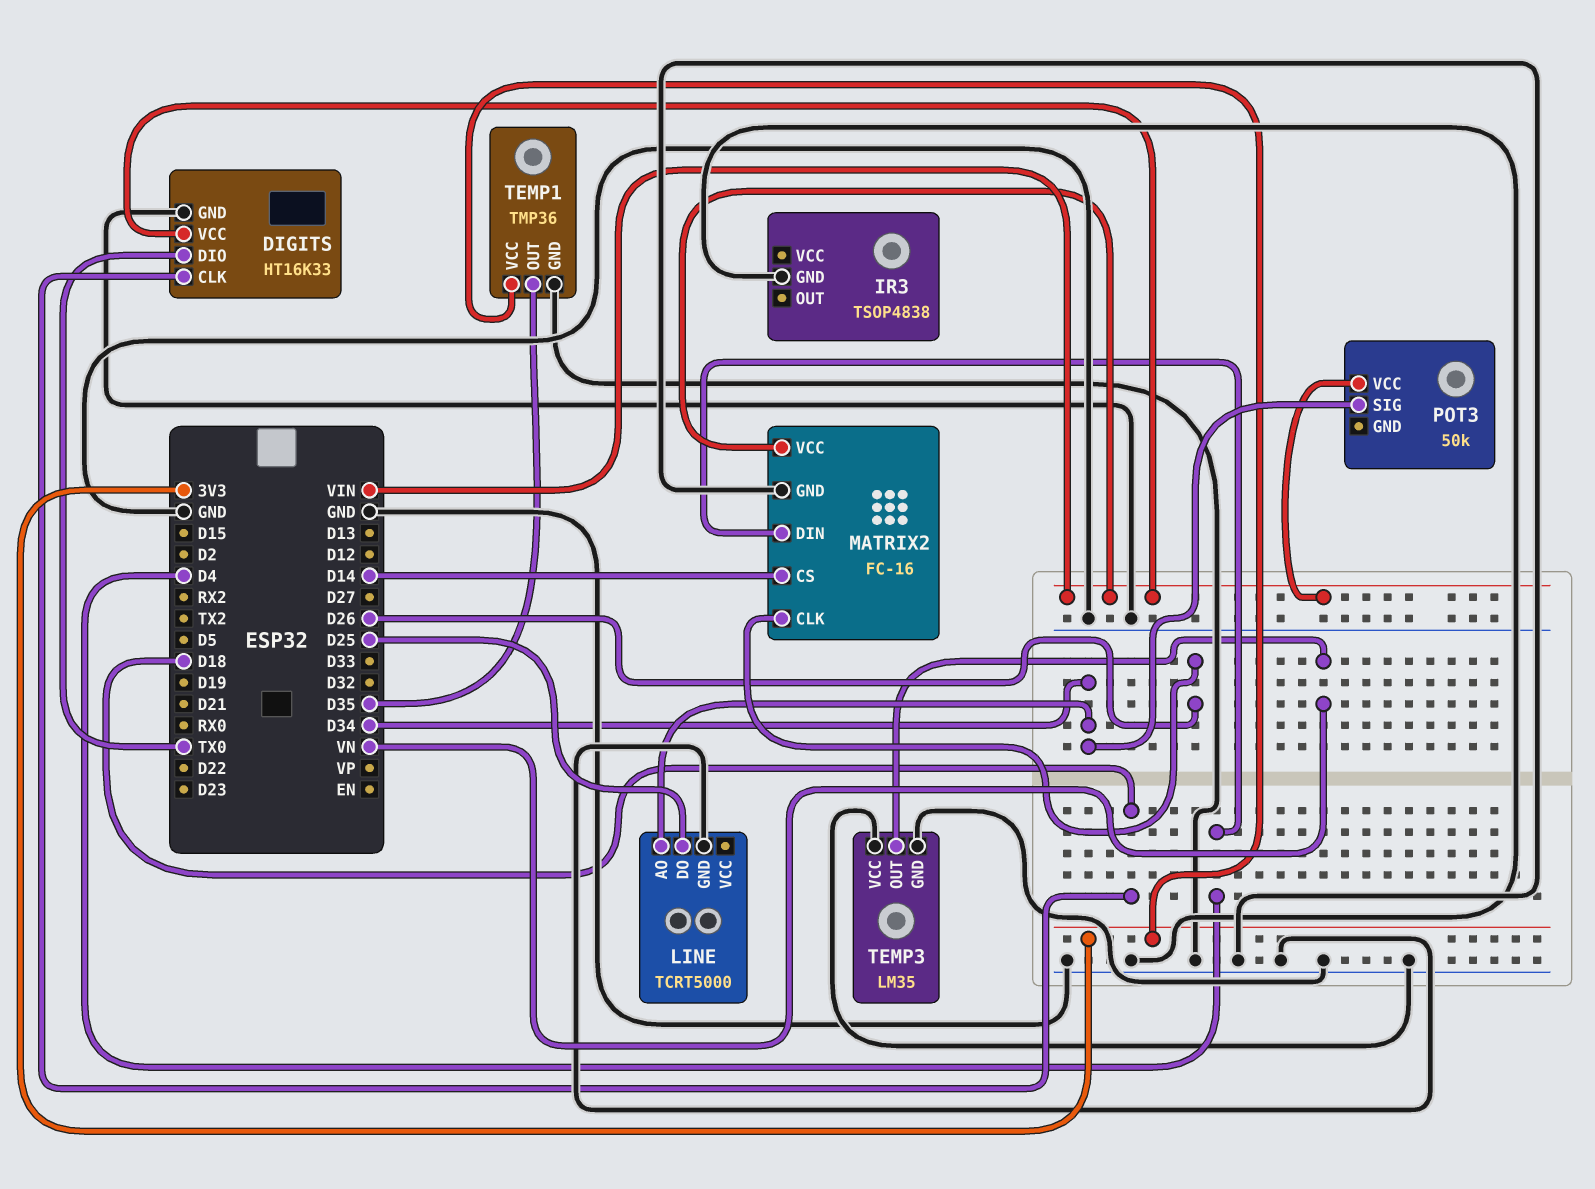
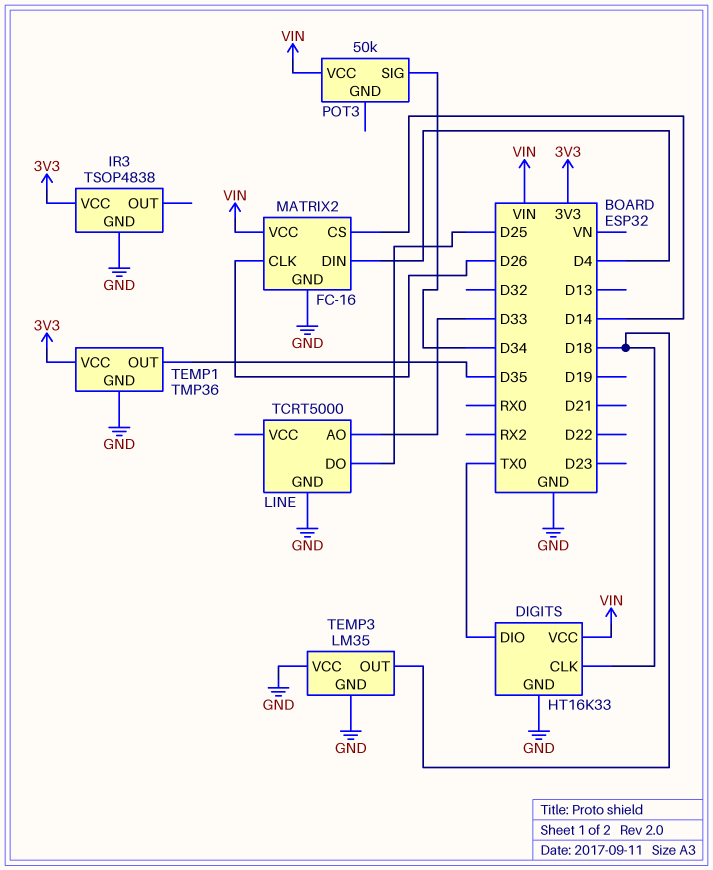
IR3 pin VCC: none -> 3V3
LINE pin AO: D34 -> D33
TEMP3 pin OUT: VN -> D18

